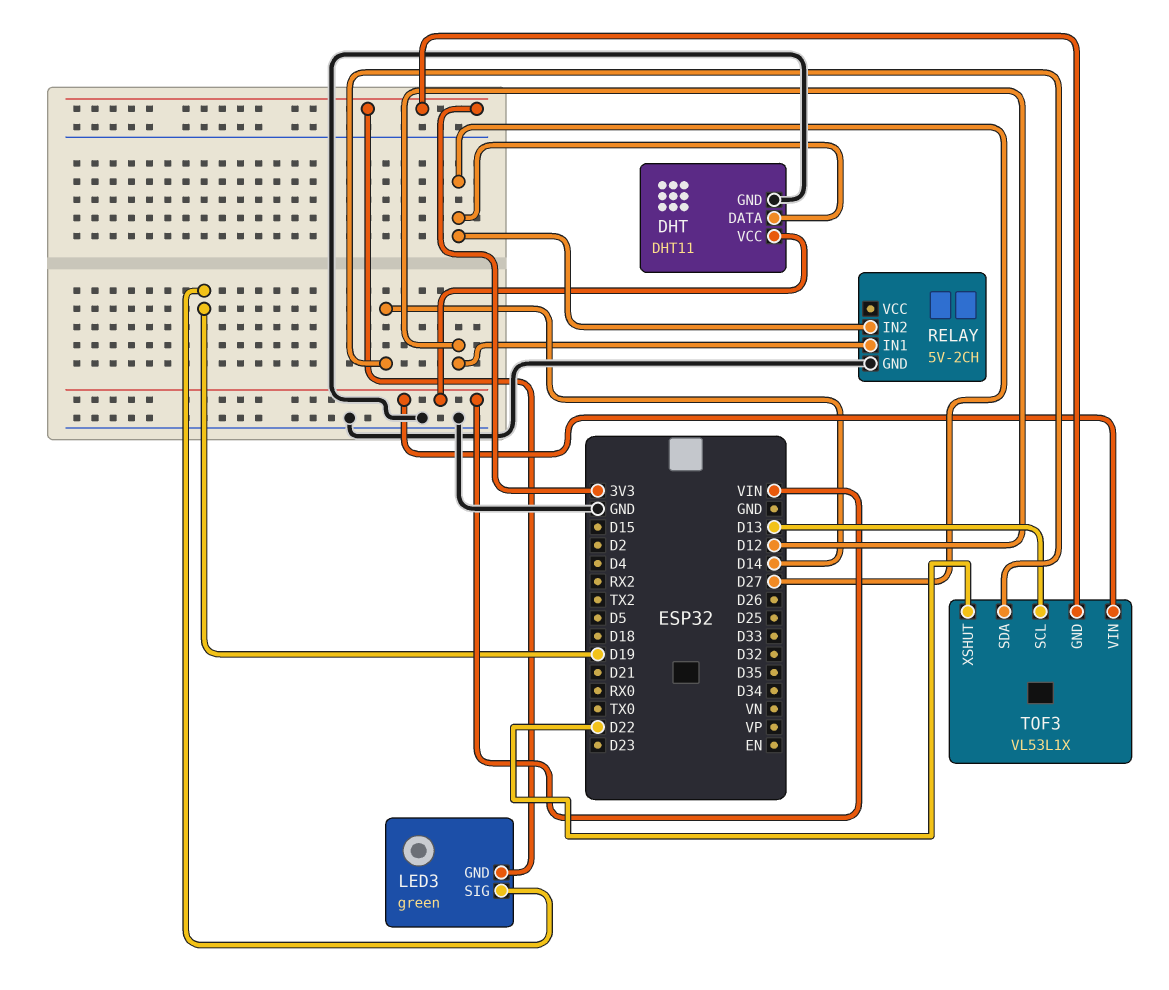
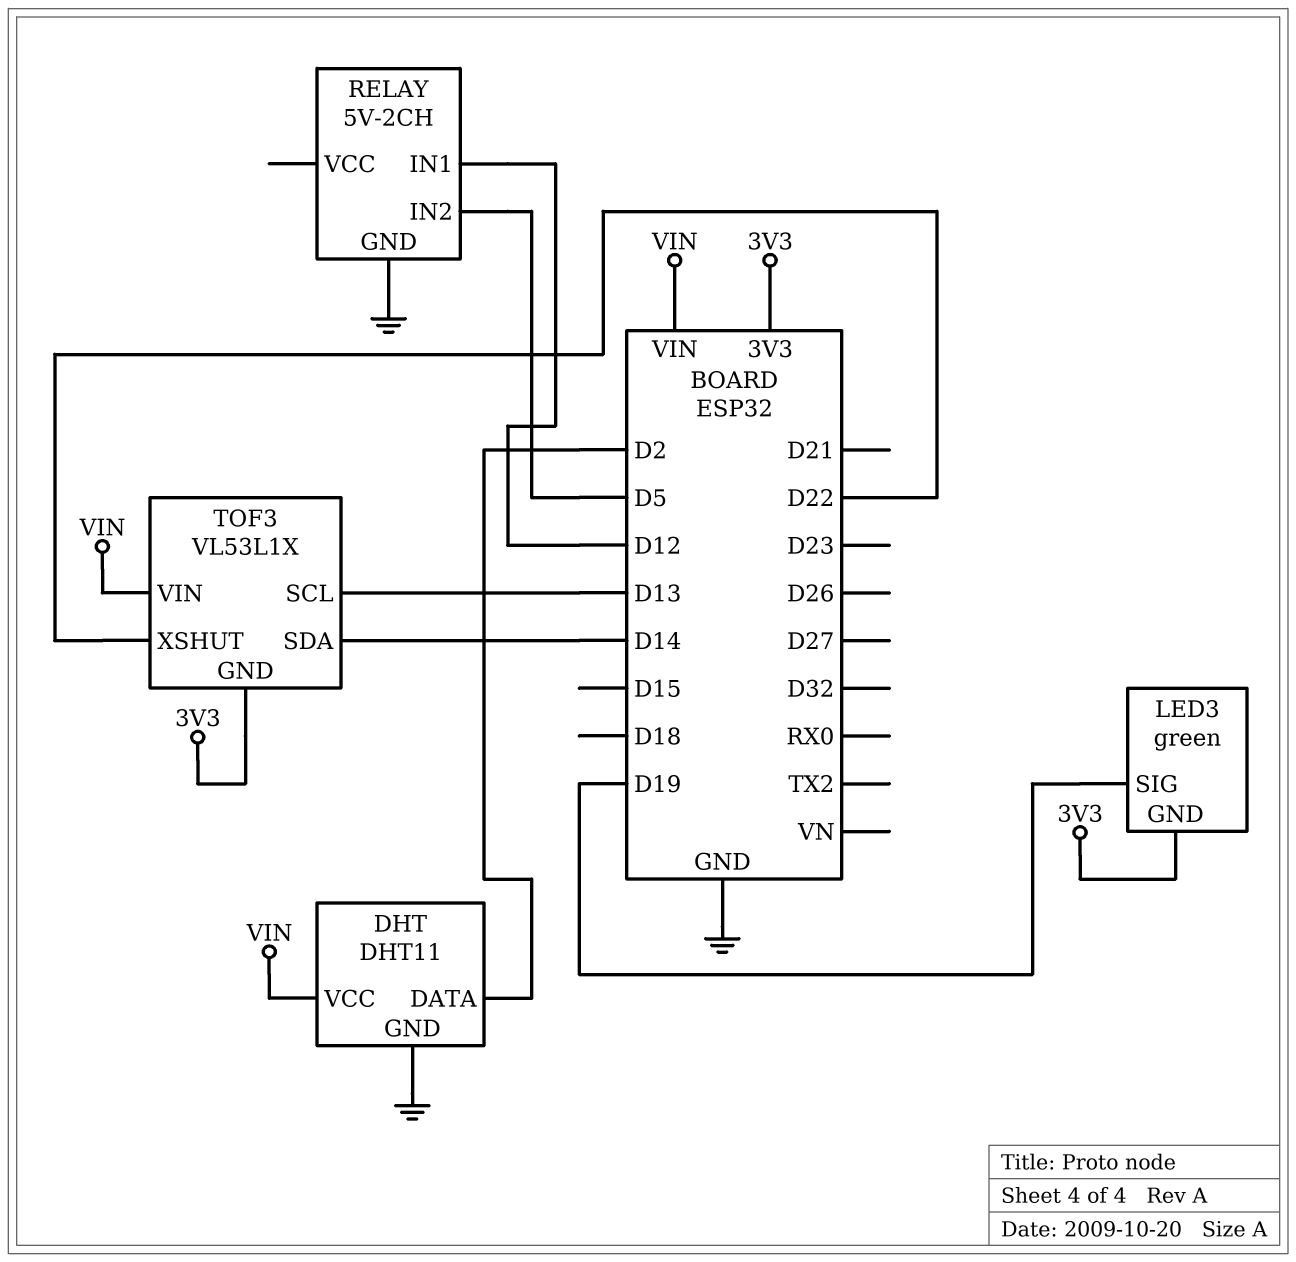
DHT pin DATA: D27 -> D2
RELAY pin IN2: D27 -> D5

